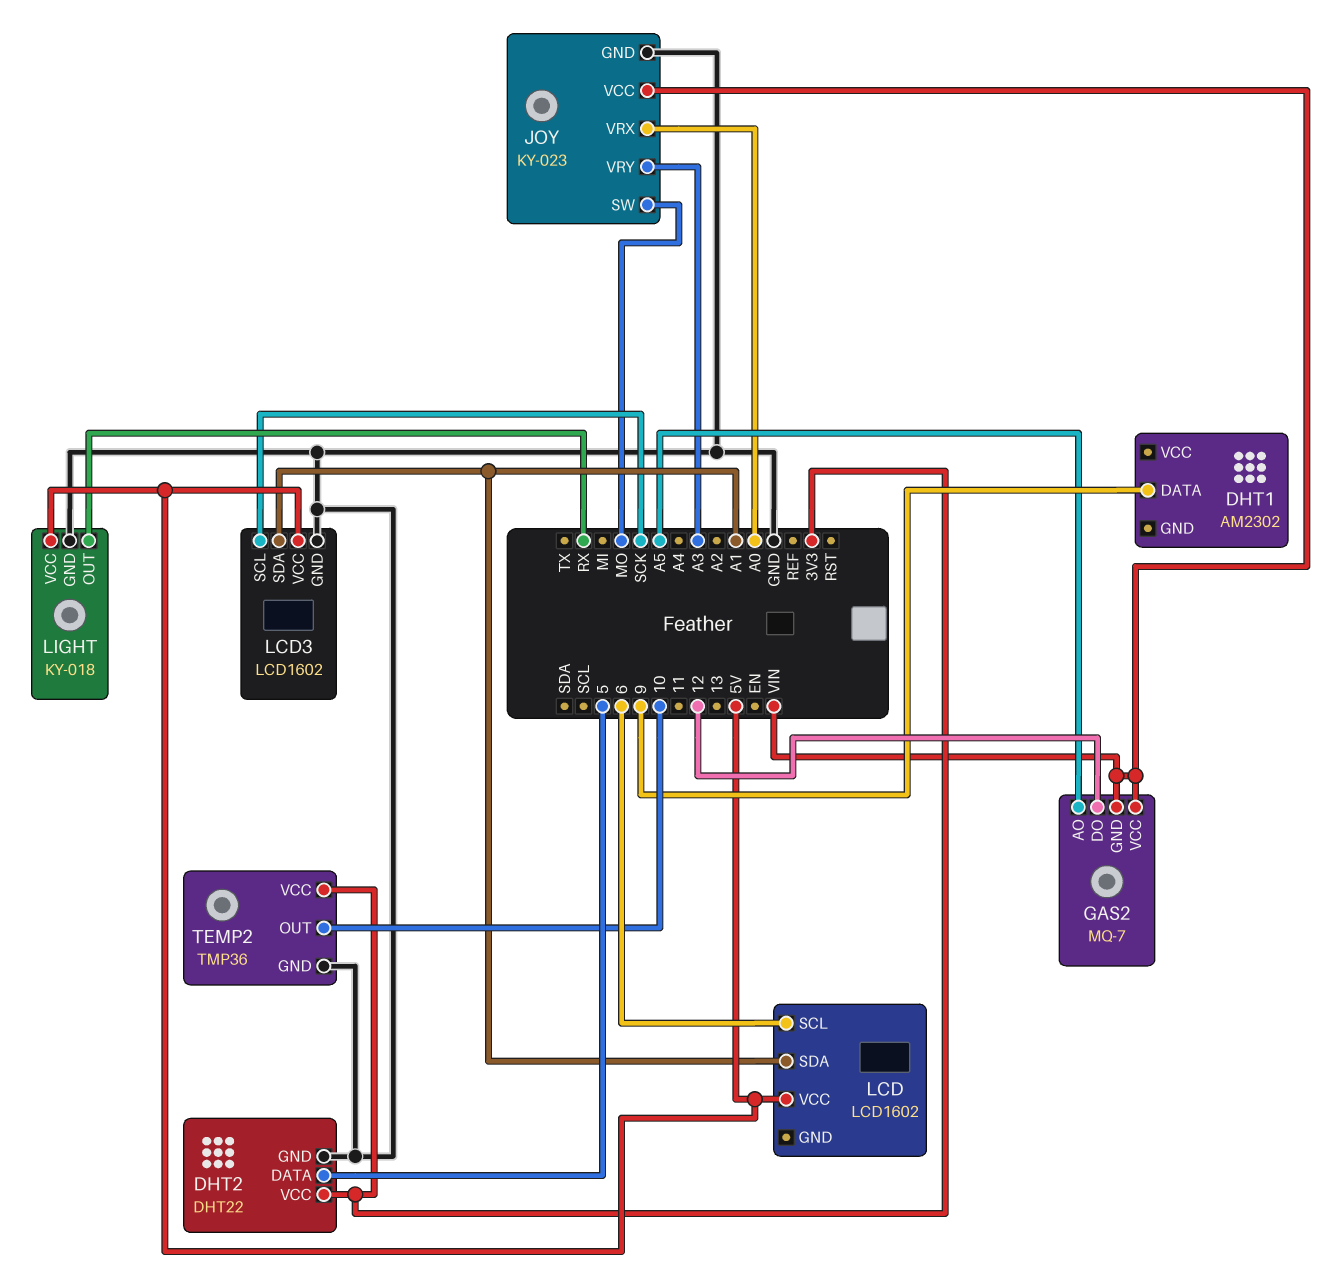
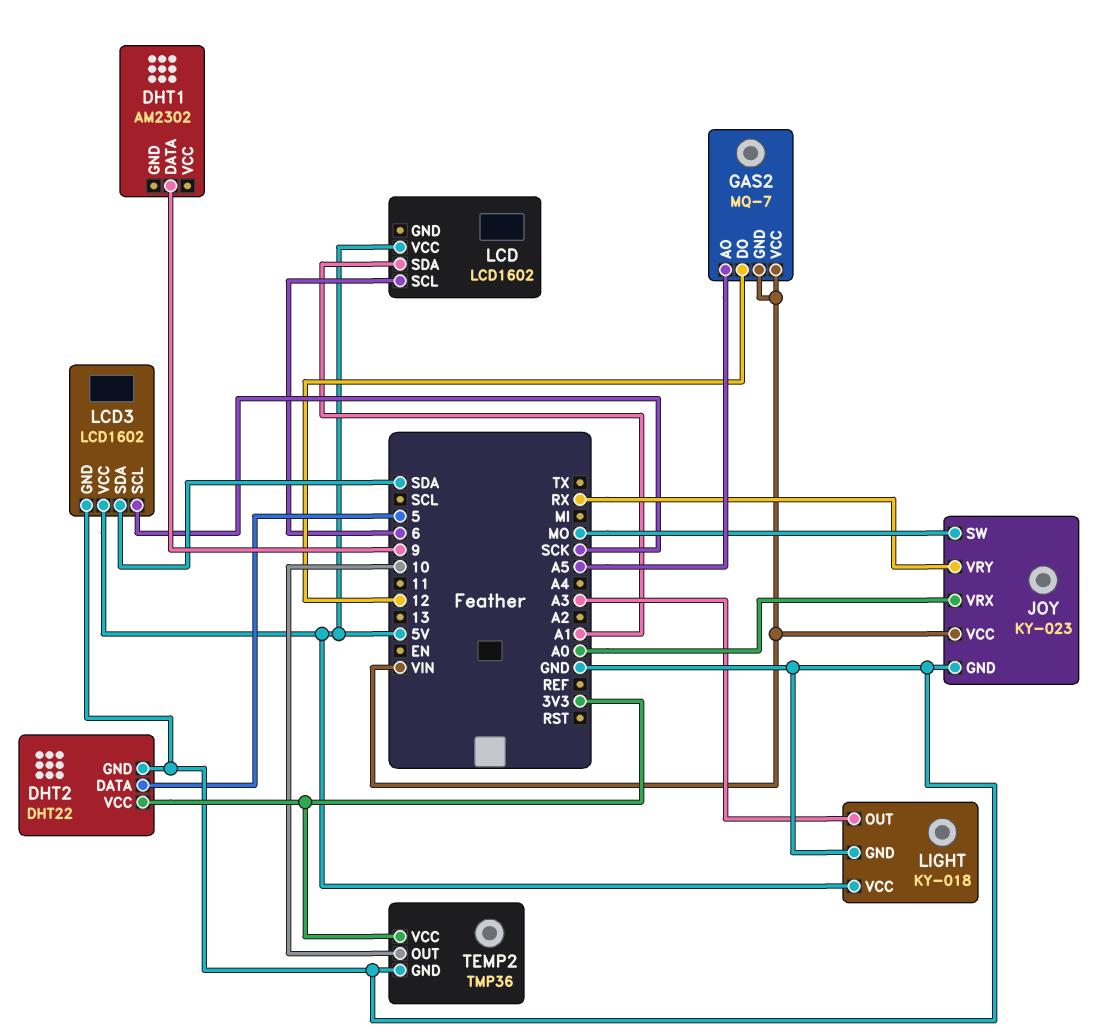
JOY pin VRY: A3 -> RX
LCD3 pin SDA: A1 -> SDA
LIGHT pin OUT: RX -> A3

